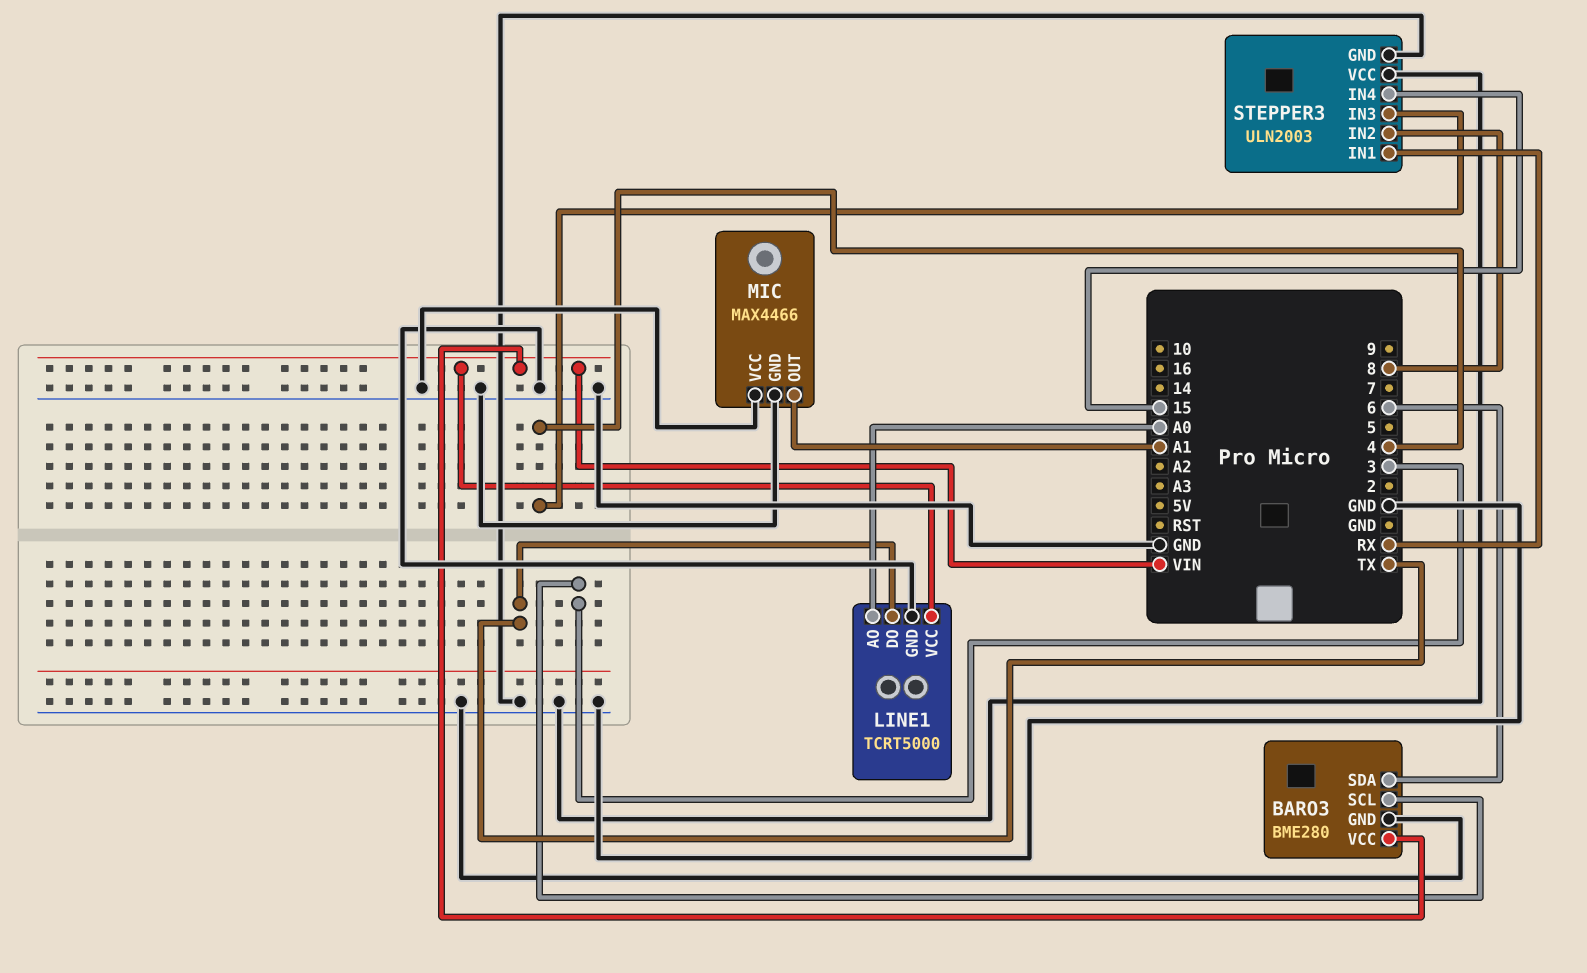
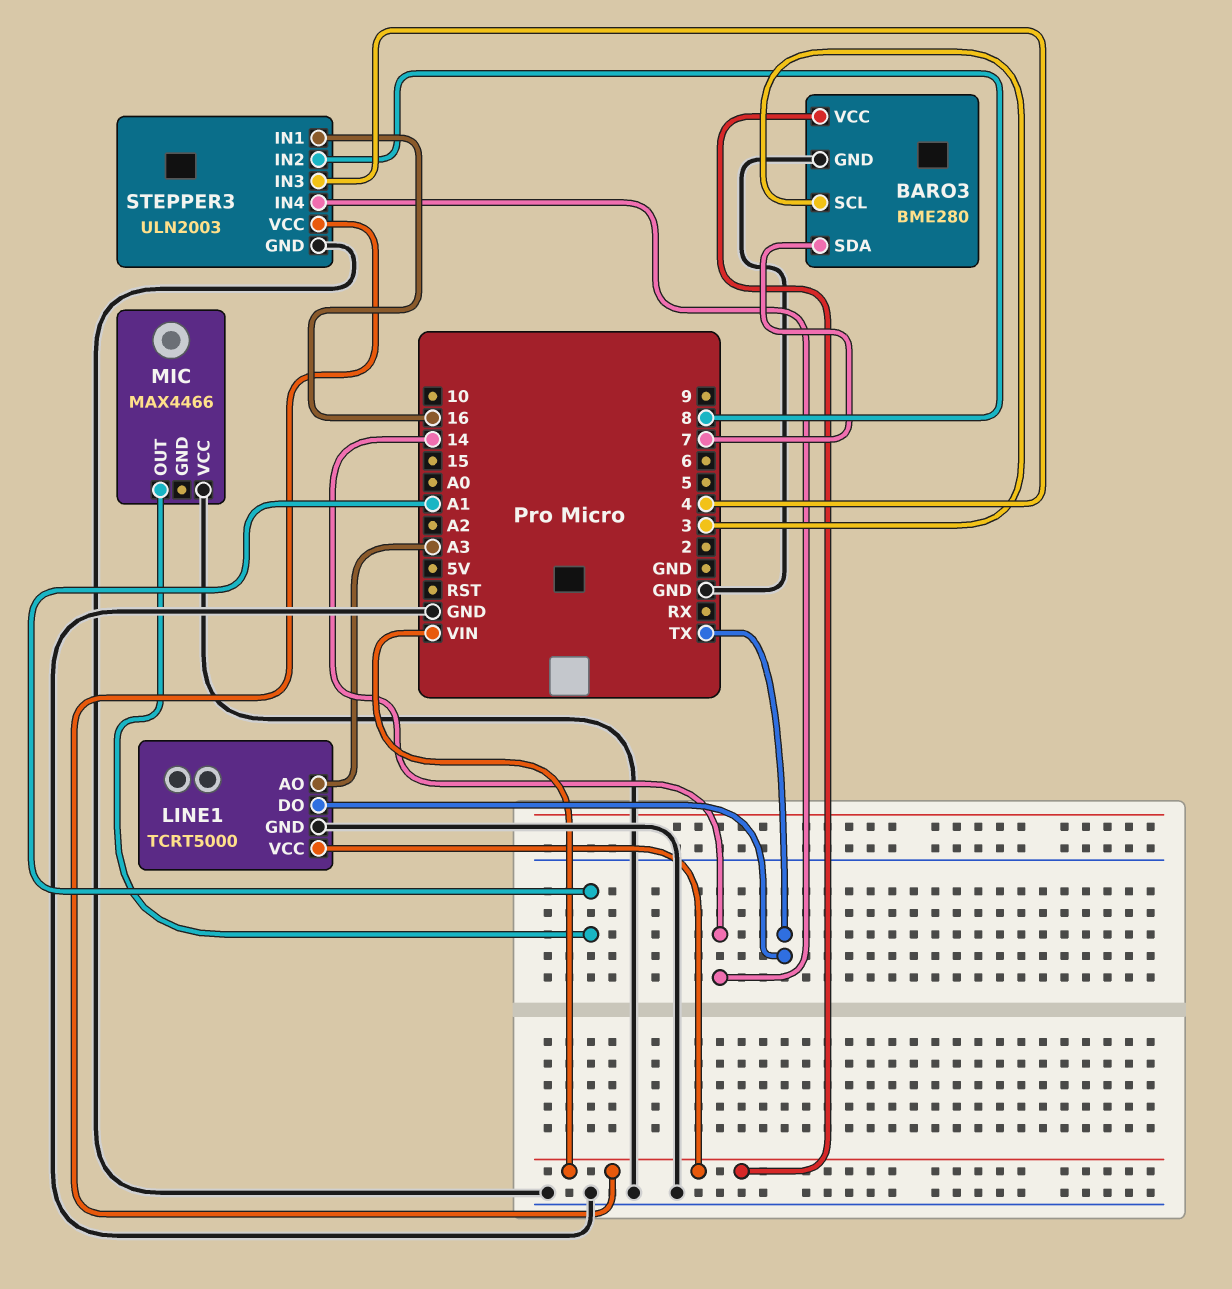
BARO3 pin SDA: 6 -> 7
LINE1 pin AO: A0 -> A3
MIC pin GND: GND -> none
STEPPER3 pin IN1: RX -> 16
STEPPER3 pin IN4: 15 -> 14
STEPPER3 pin VCC: GND -> VIN

